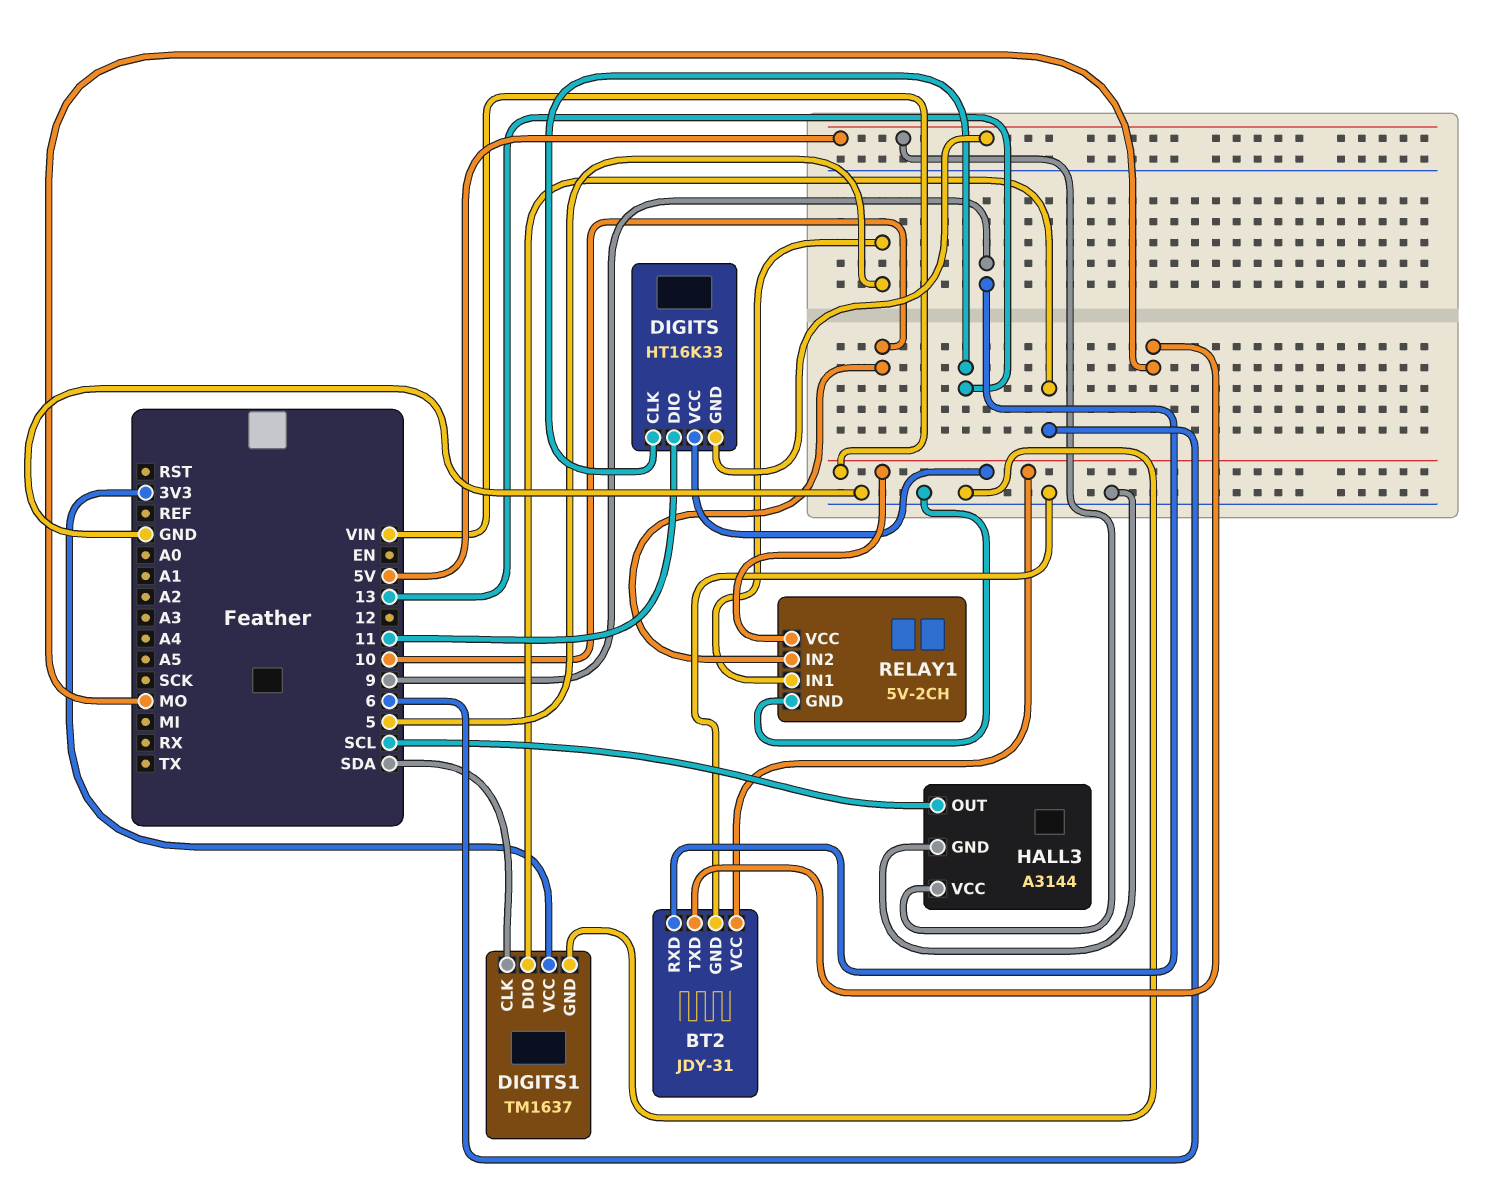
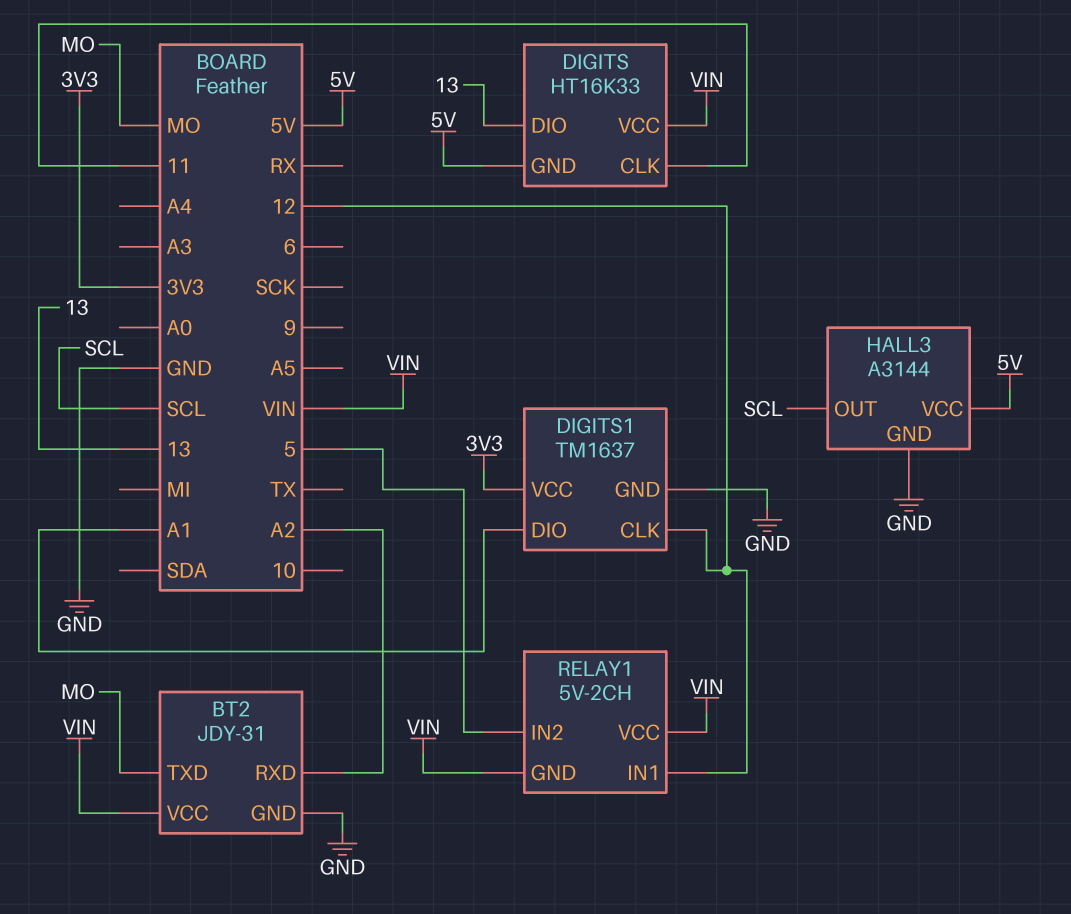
BT2 pin RXD: 9 -> A2
DIGITS pin CLK: 13 -> 11
DIGITS pin DIO: 11 -> 13
DIGITS1 pin CLK: SDA -> 12
DIGITS1 pin DIO: 6 -> A1
RELAY1 pin GND: GND -> VIN
RELAY1 pin IN1: 5 -> 12
RELAY1 pin IN2: 10 -> 5

